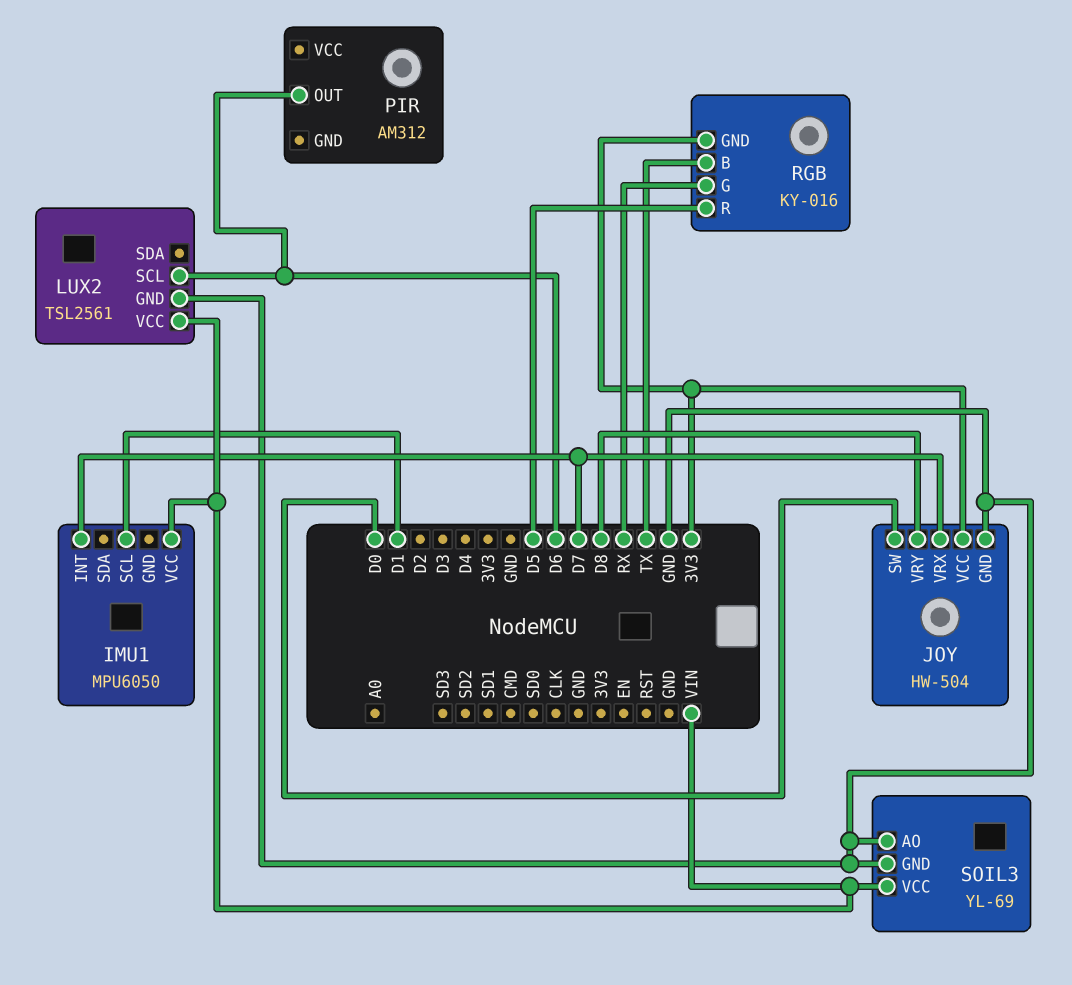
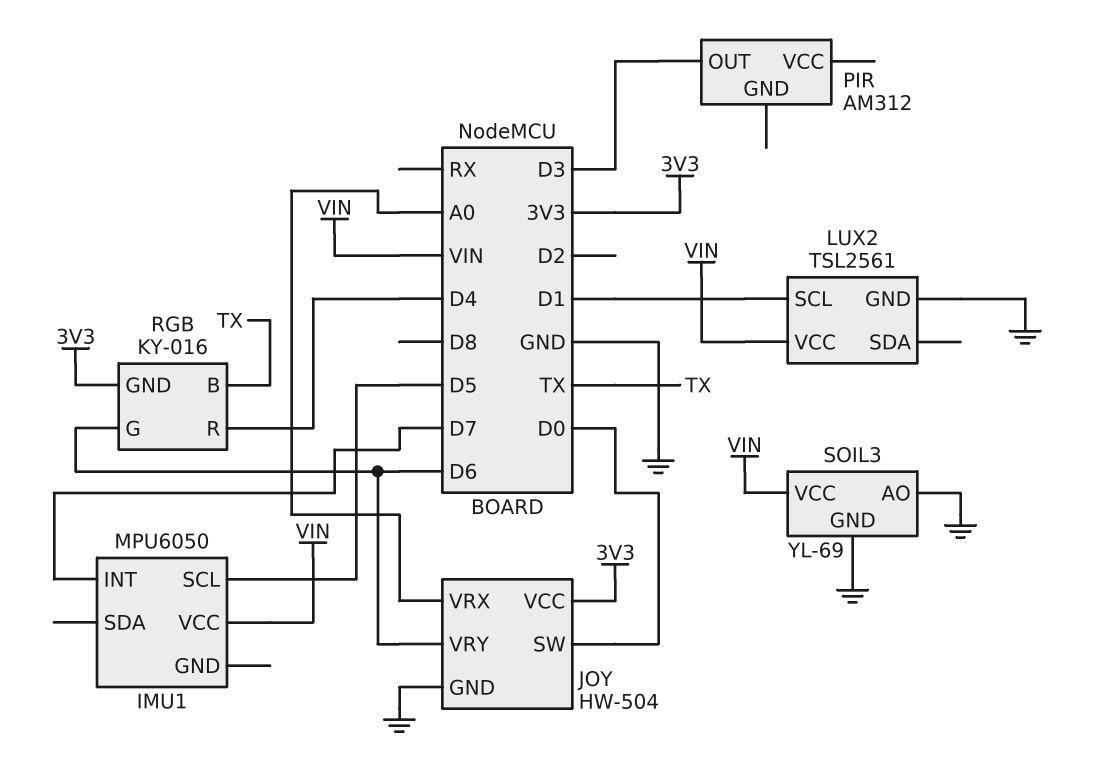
IMU1 pin SCL: D1 -> D5
JOY pin VRX: D7 -> A0
JOY pin VRY: D8 -> D6
LUX2 pin SCL: D6 -> D1
PIR pin OUT: D6 -> D3
RGB pin G: RX -> D6
RGB pin R: D5 -> D4

